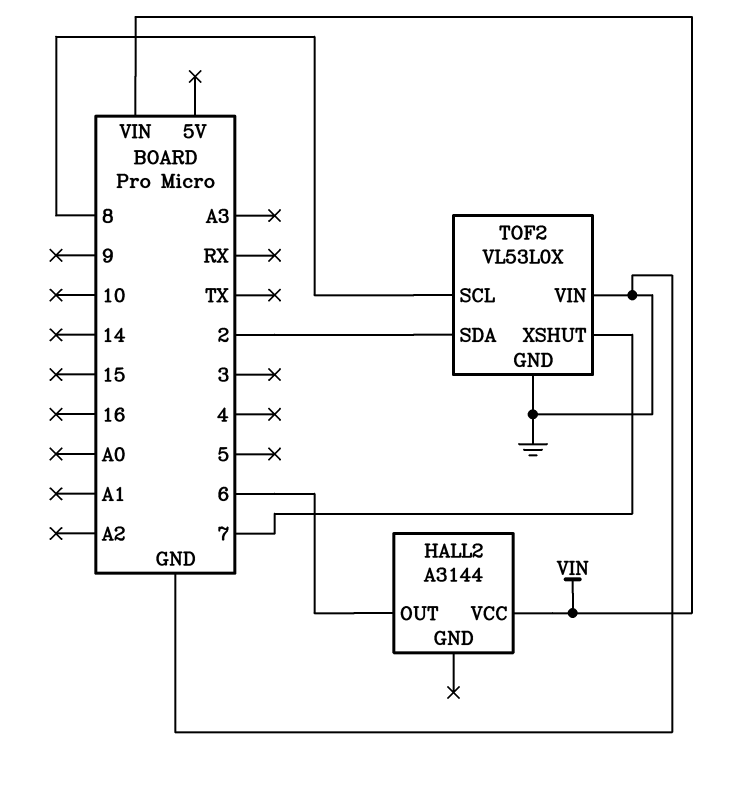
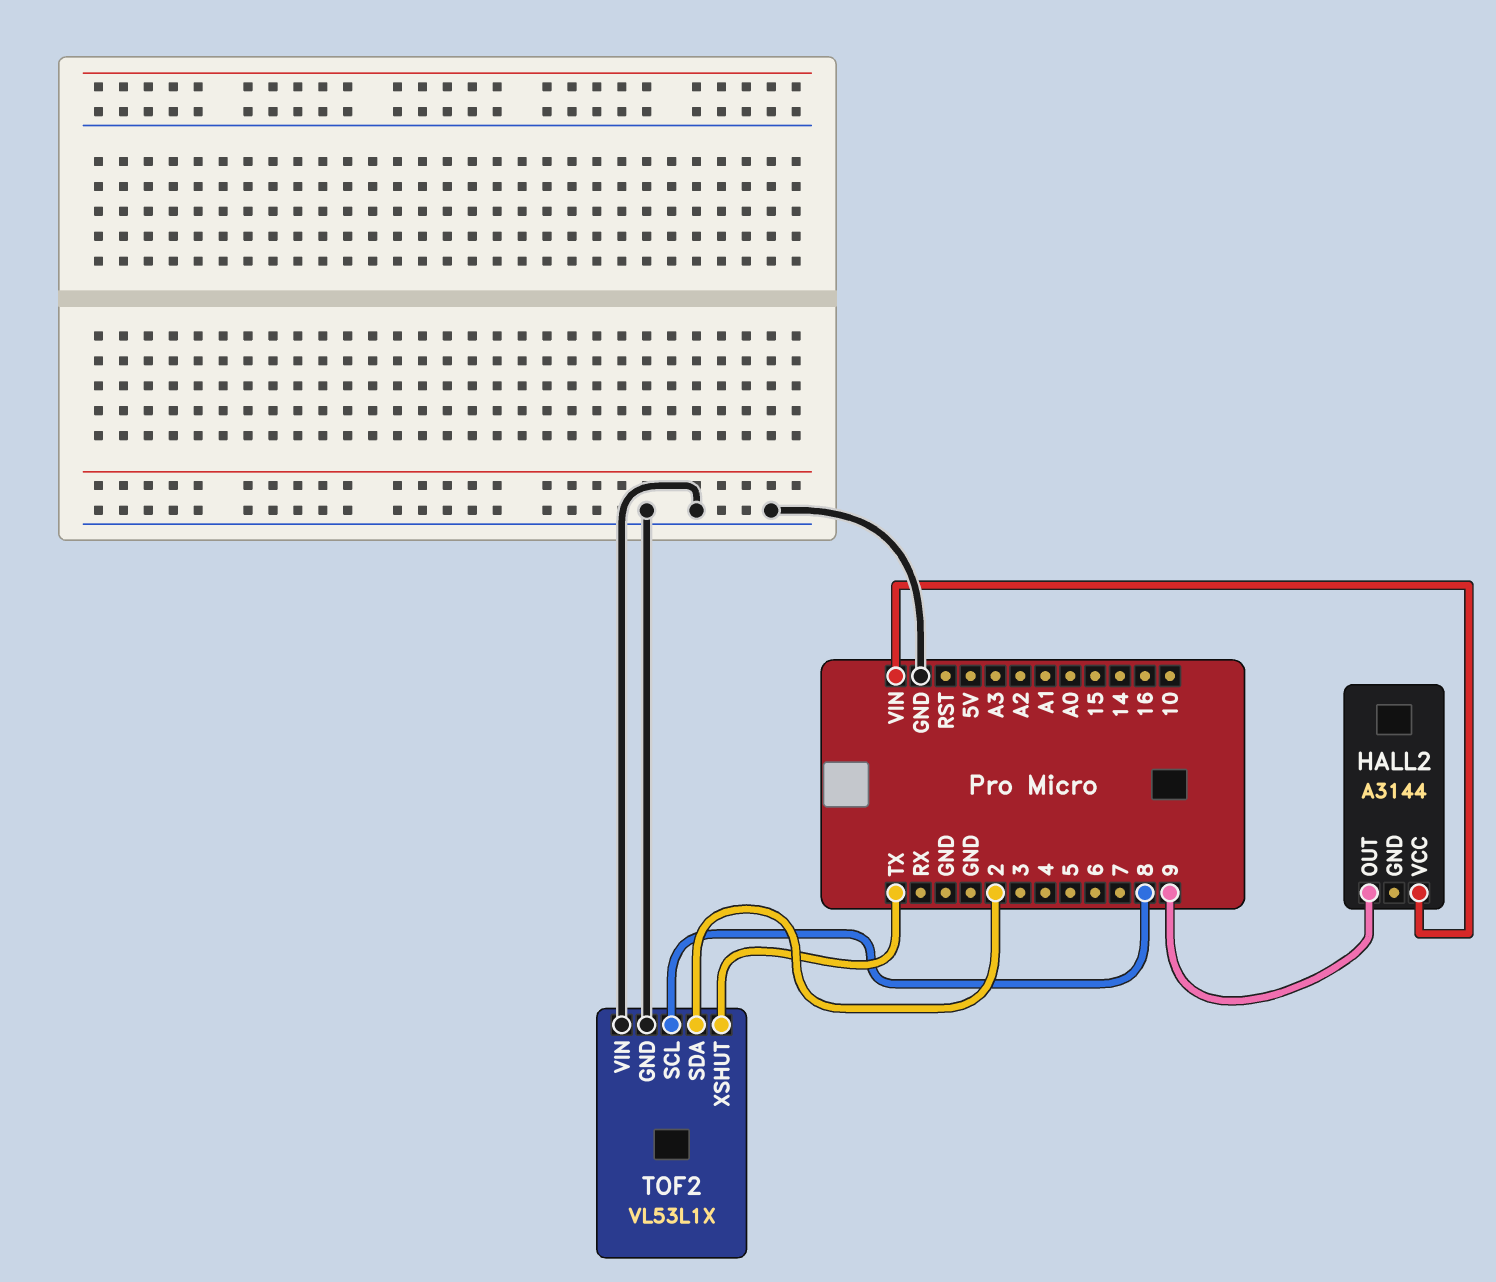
HALL2 pin OUT: 6 -> 9
TOF2: VL53L0X -> VL53L1X
TOF2 pin XSHUT: 7 -> TX

